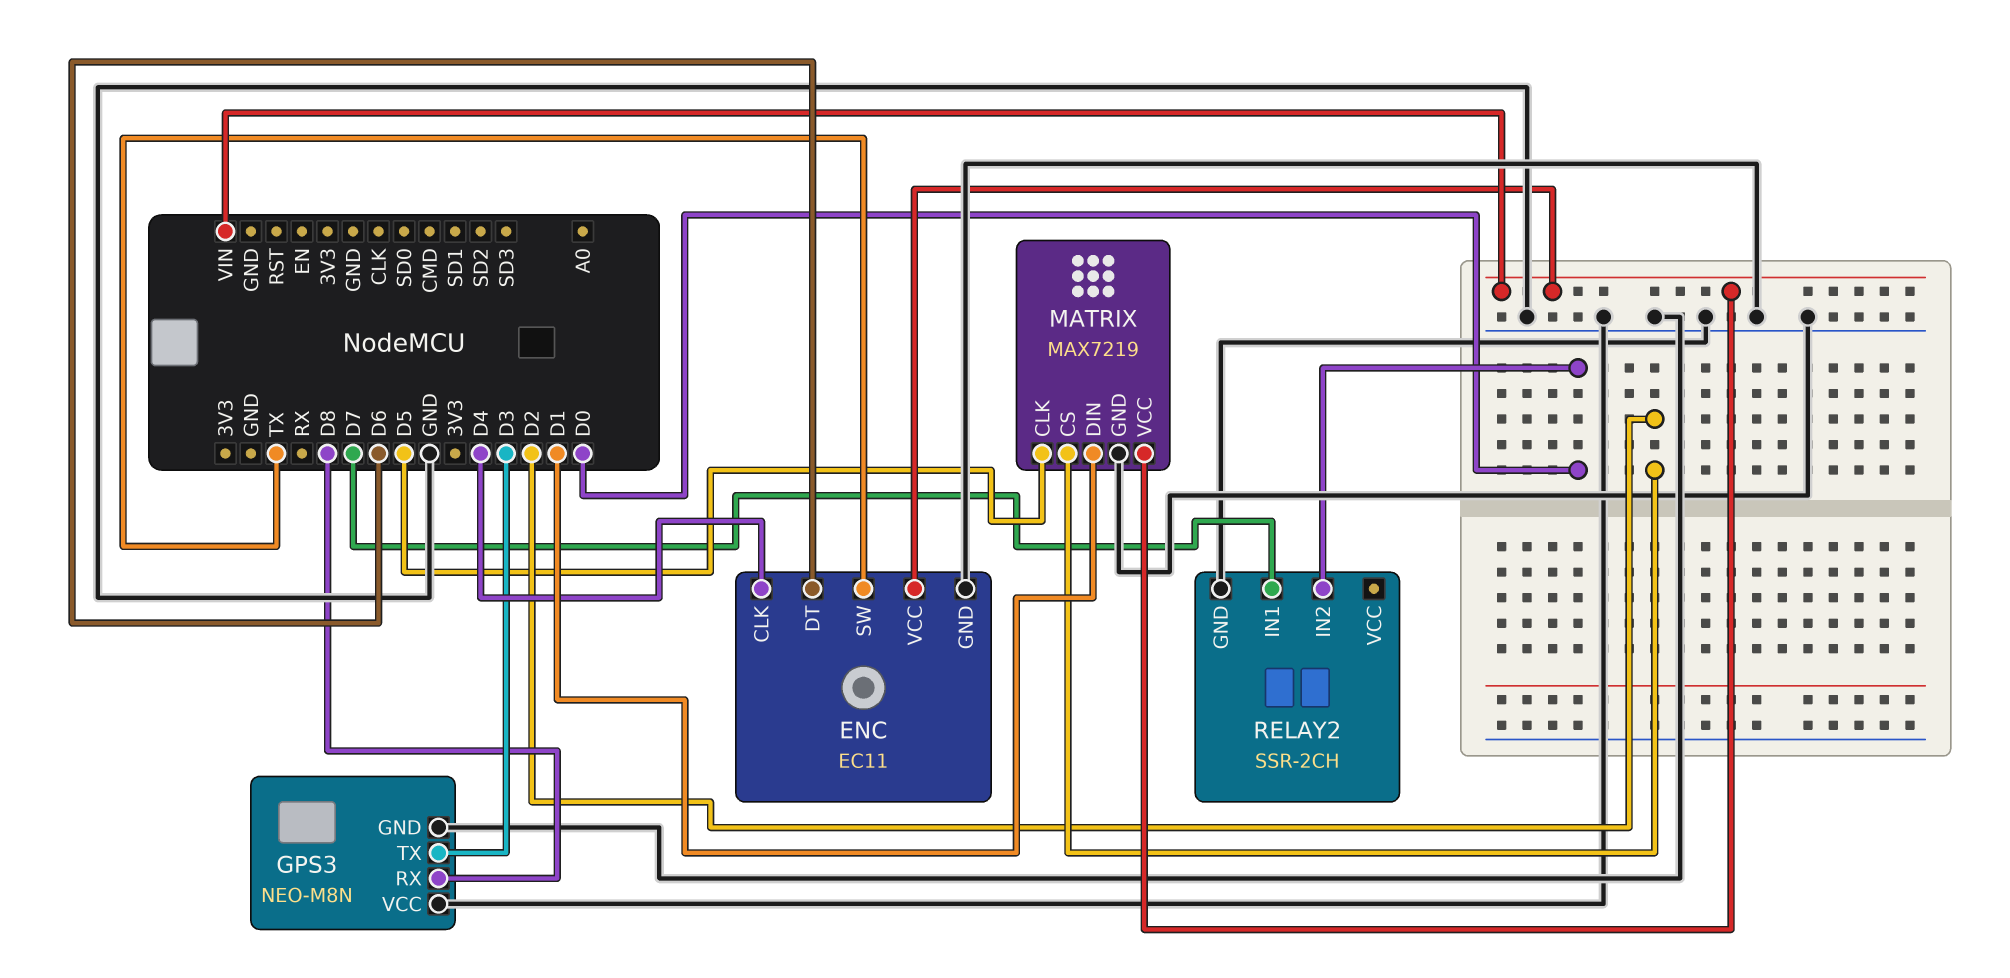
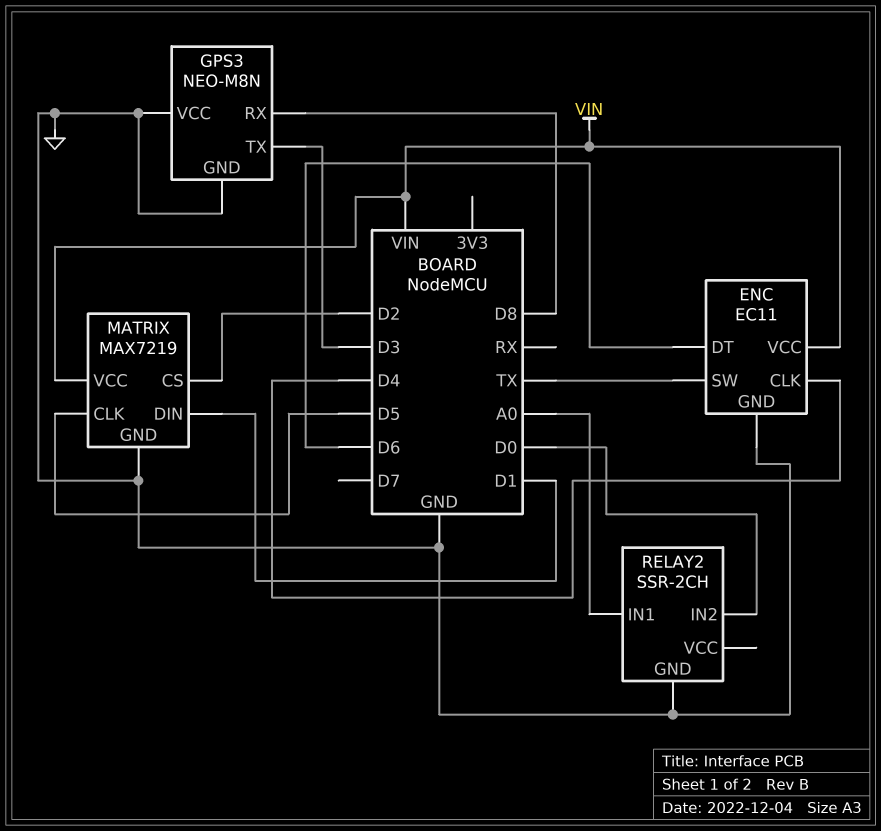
RELAY2 pin IN1: D7 -> A0

